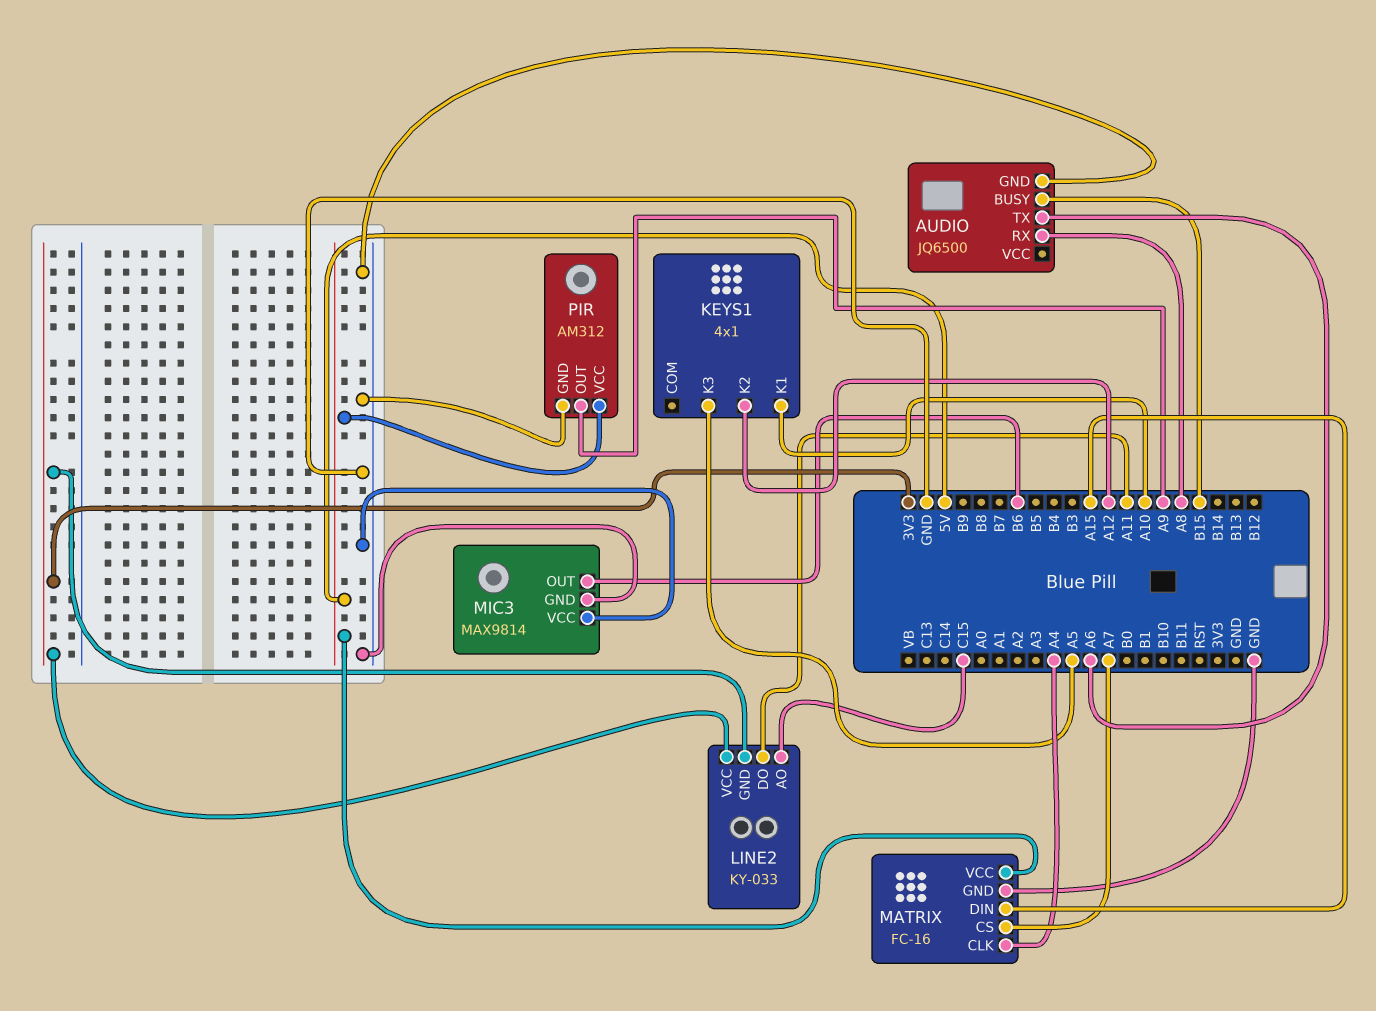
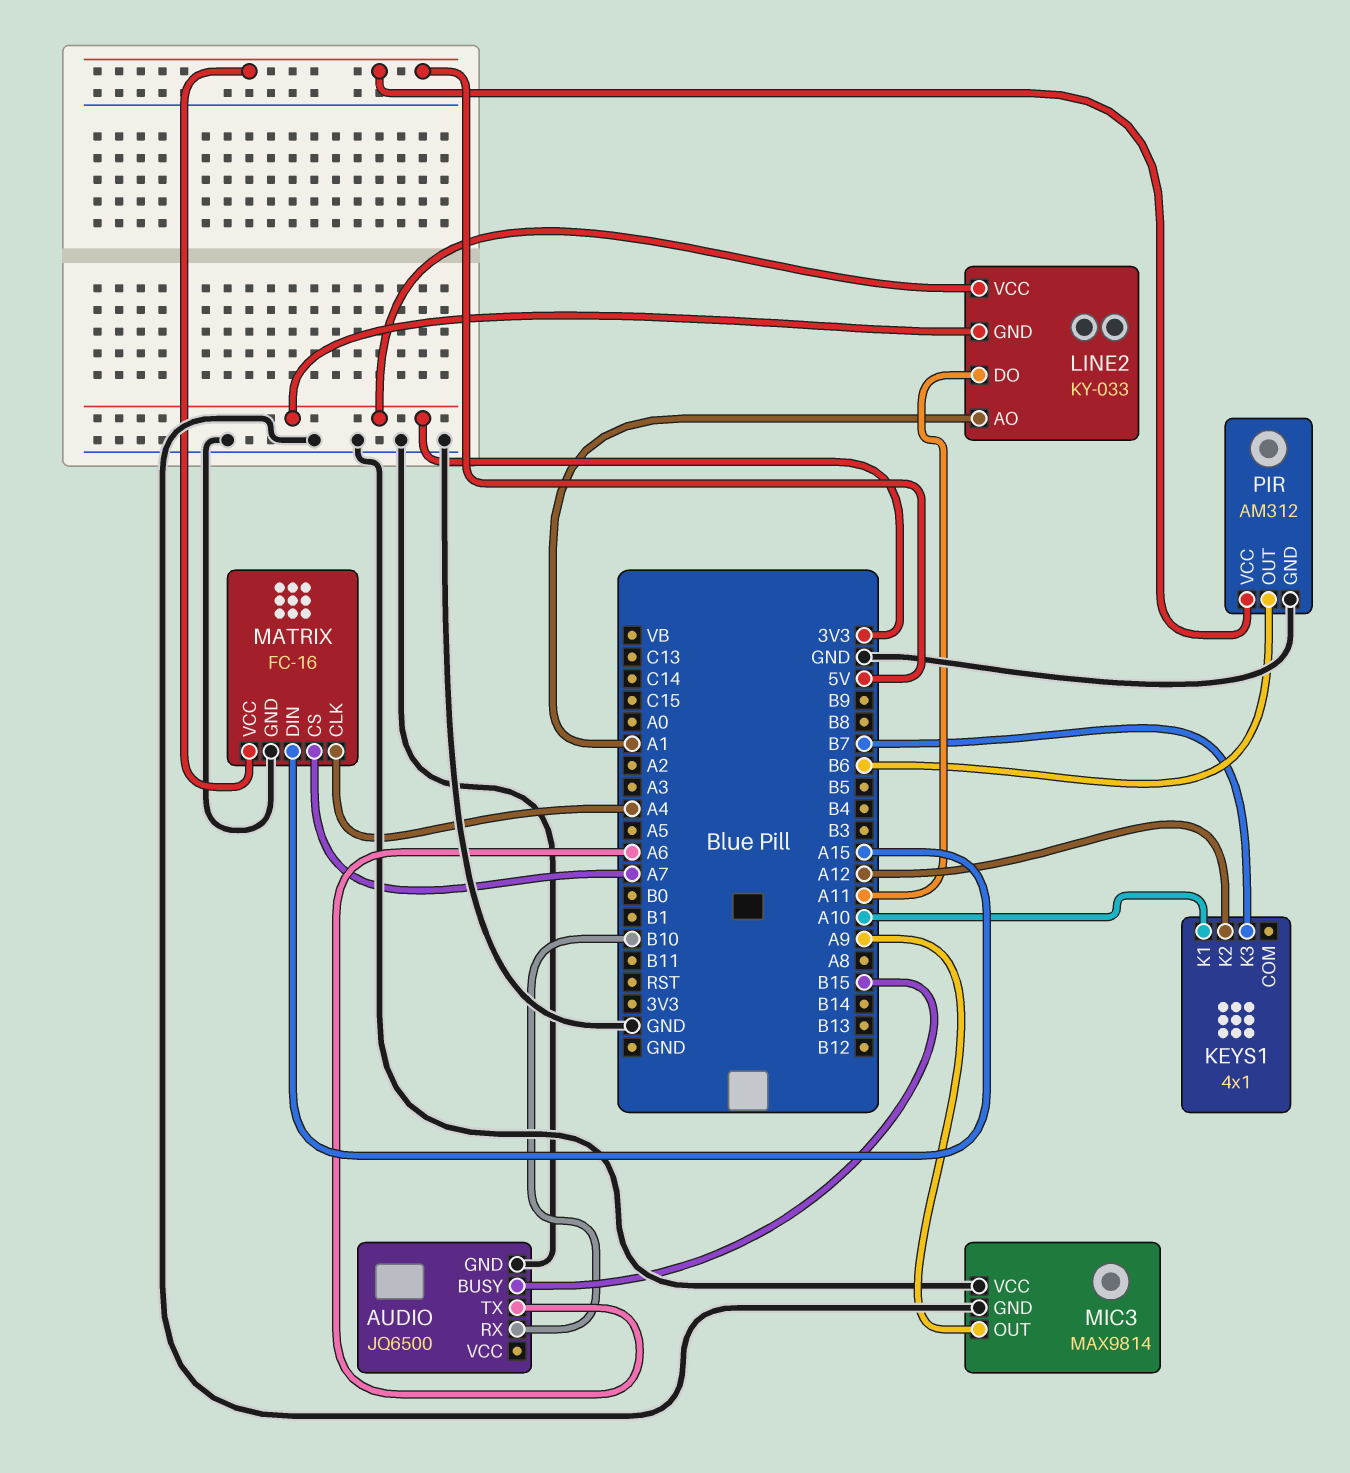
AUDIO pin RX: A8 -> B10
KEYS1 pin K3: A5 -> B7
LINE2 pin AO: C15 -> A1
MIC3 pin OUT: B6 -> A9
PIR pin OUT: A9 -> B6

